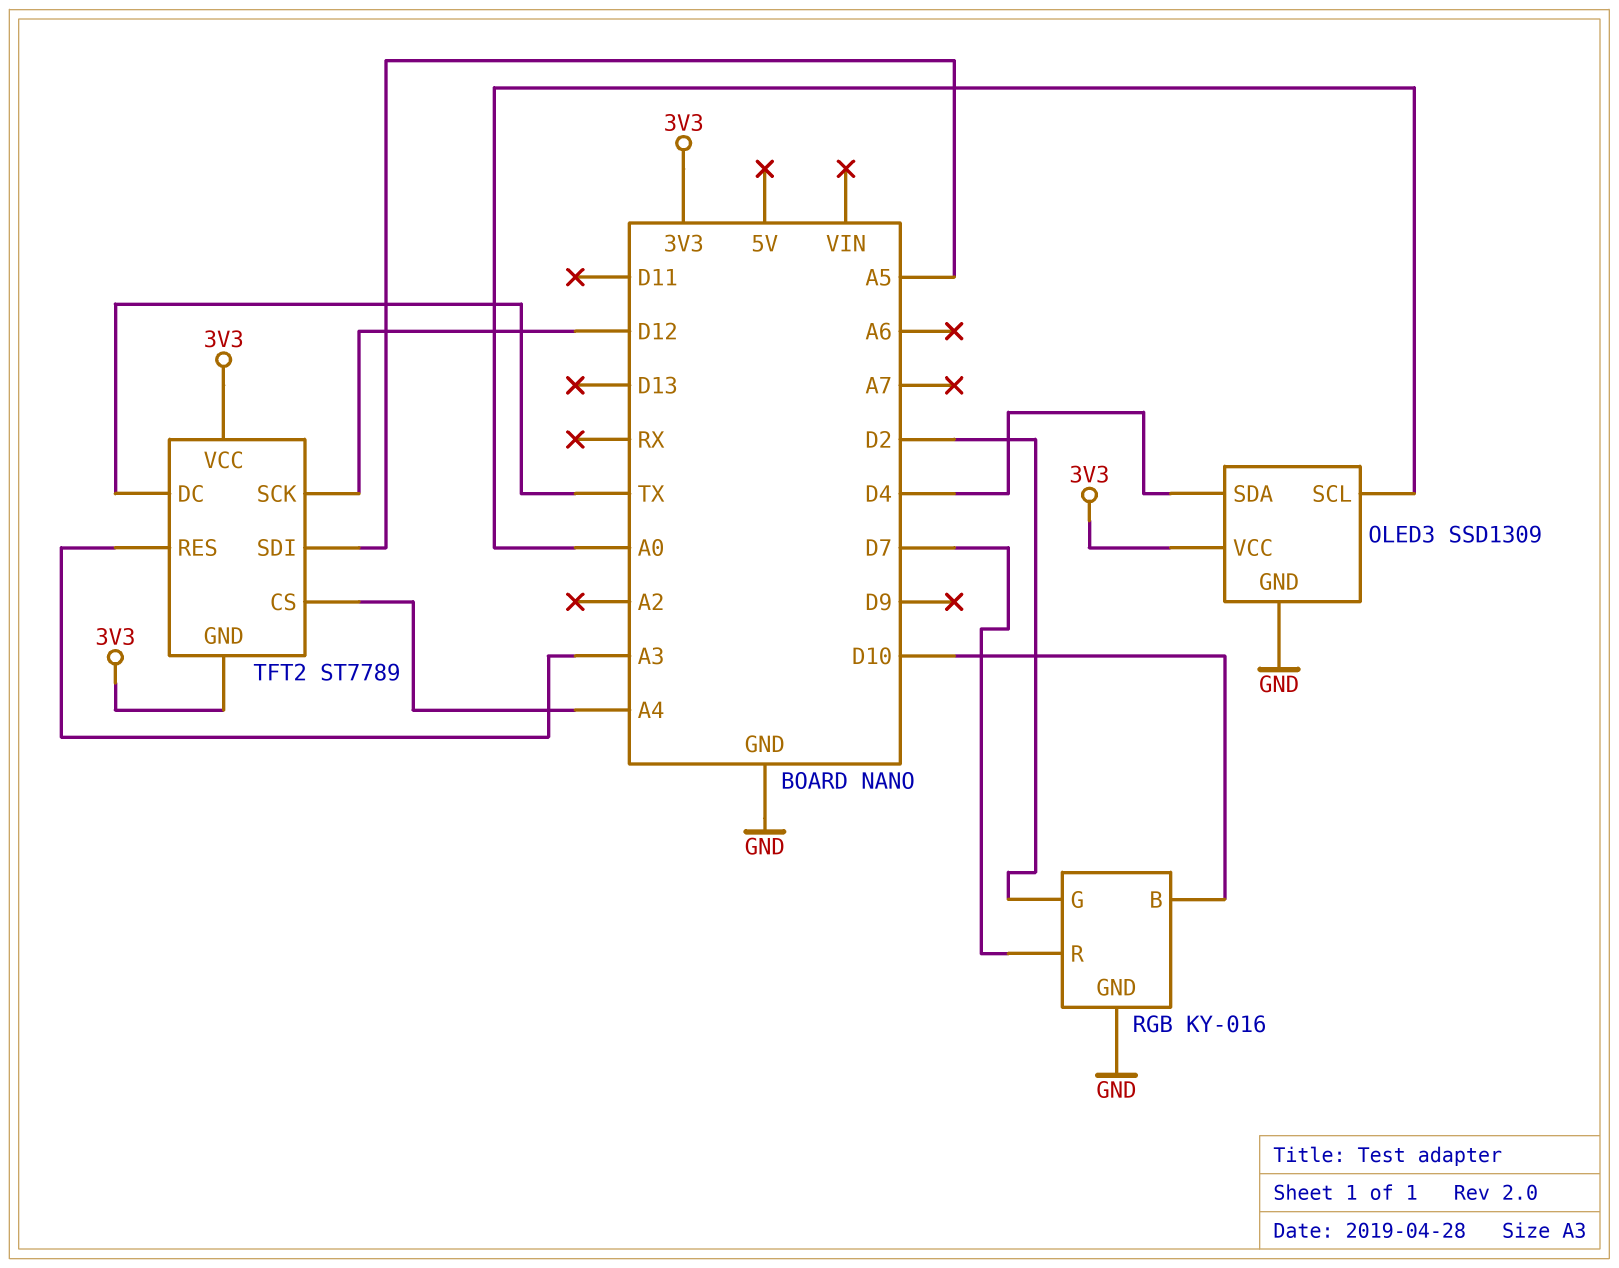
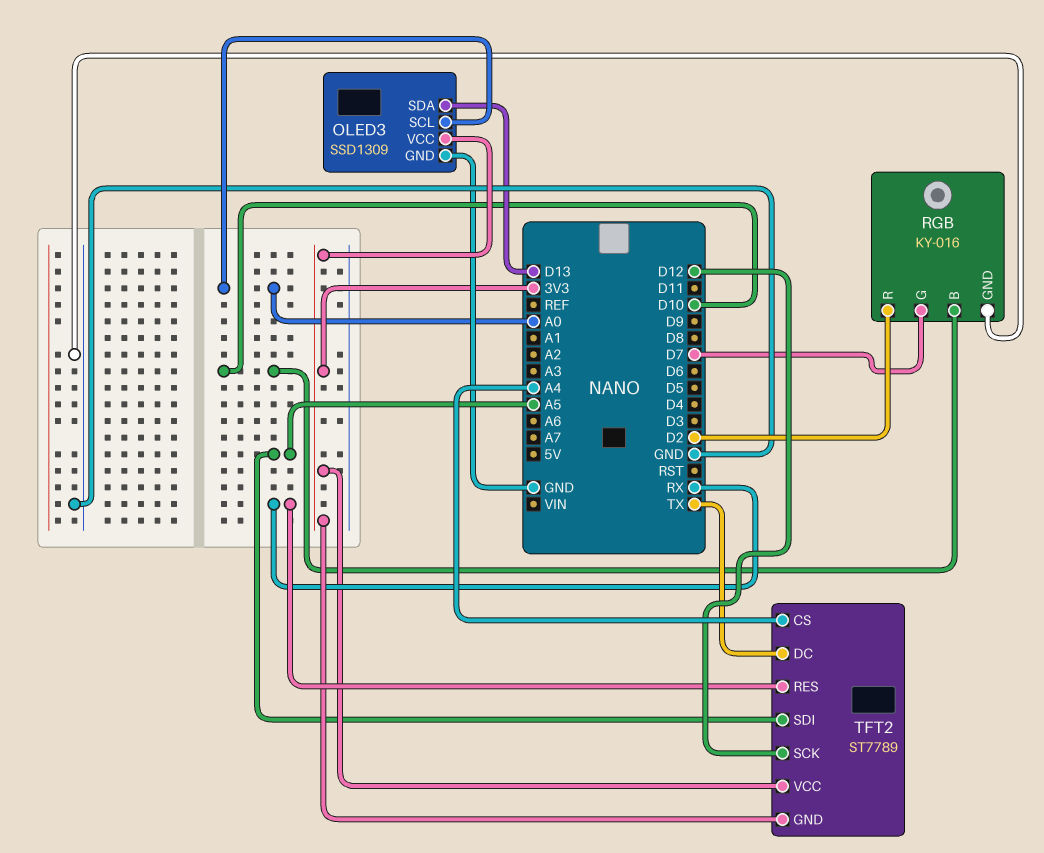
OLED3 pin SDA: D4 -> D13
RGB pin G: D2 -> D7
RGB pin R: D7 -> D2
TFT2 pin RES: A3 -> RX

